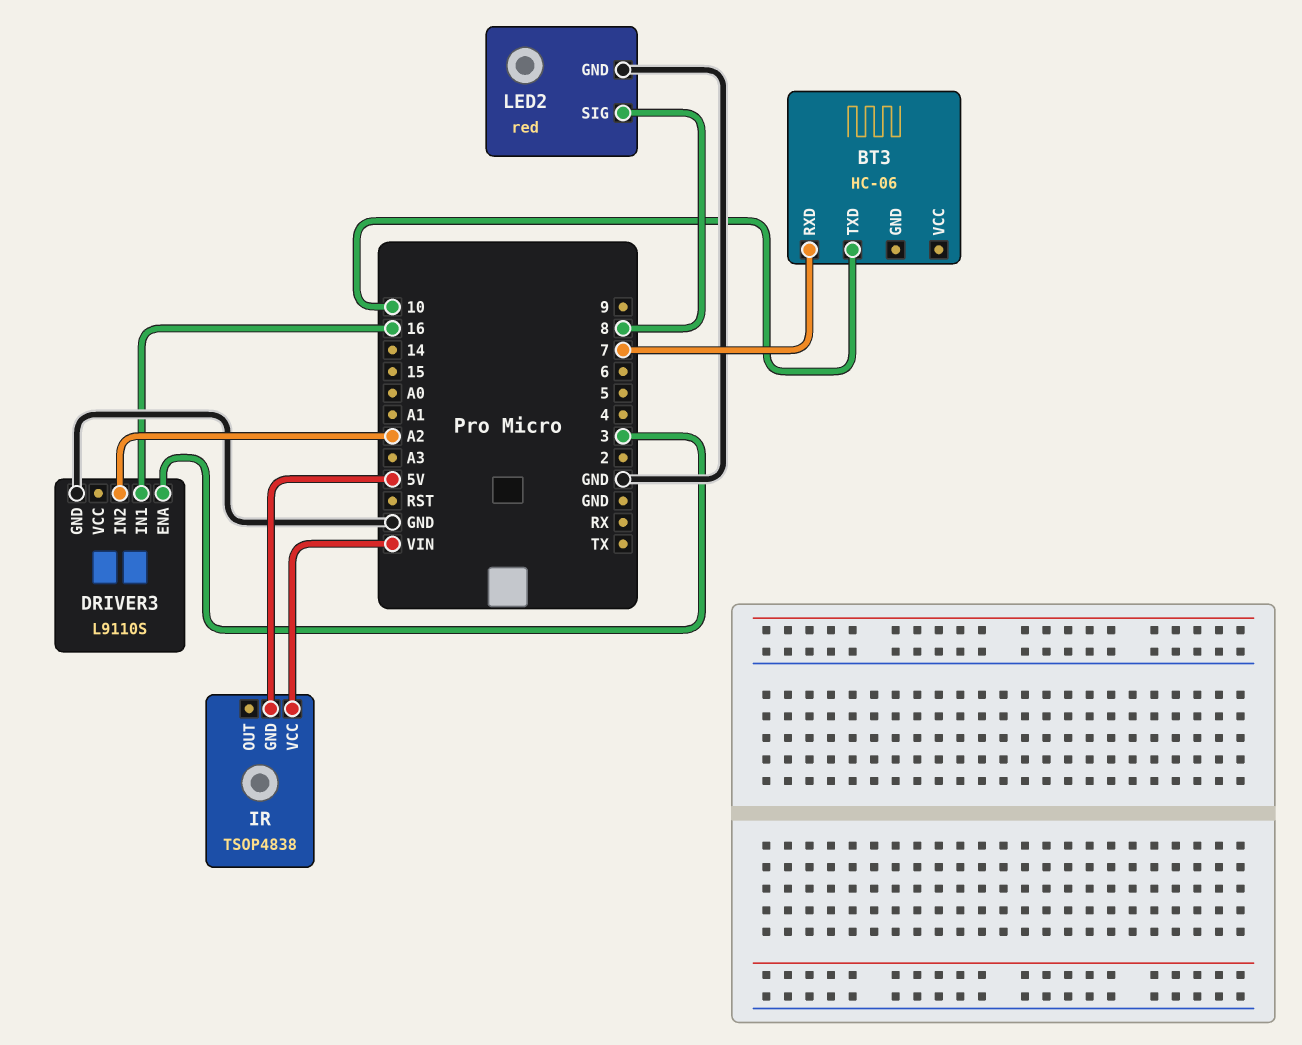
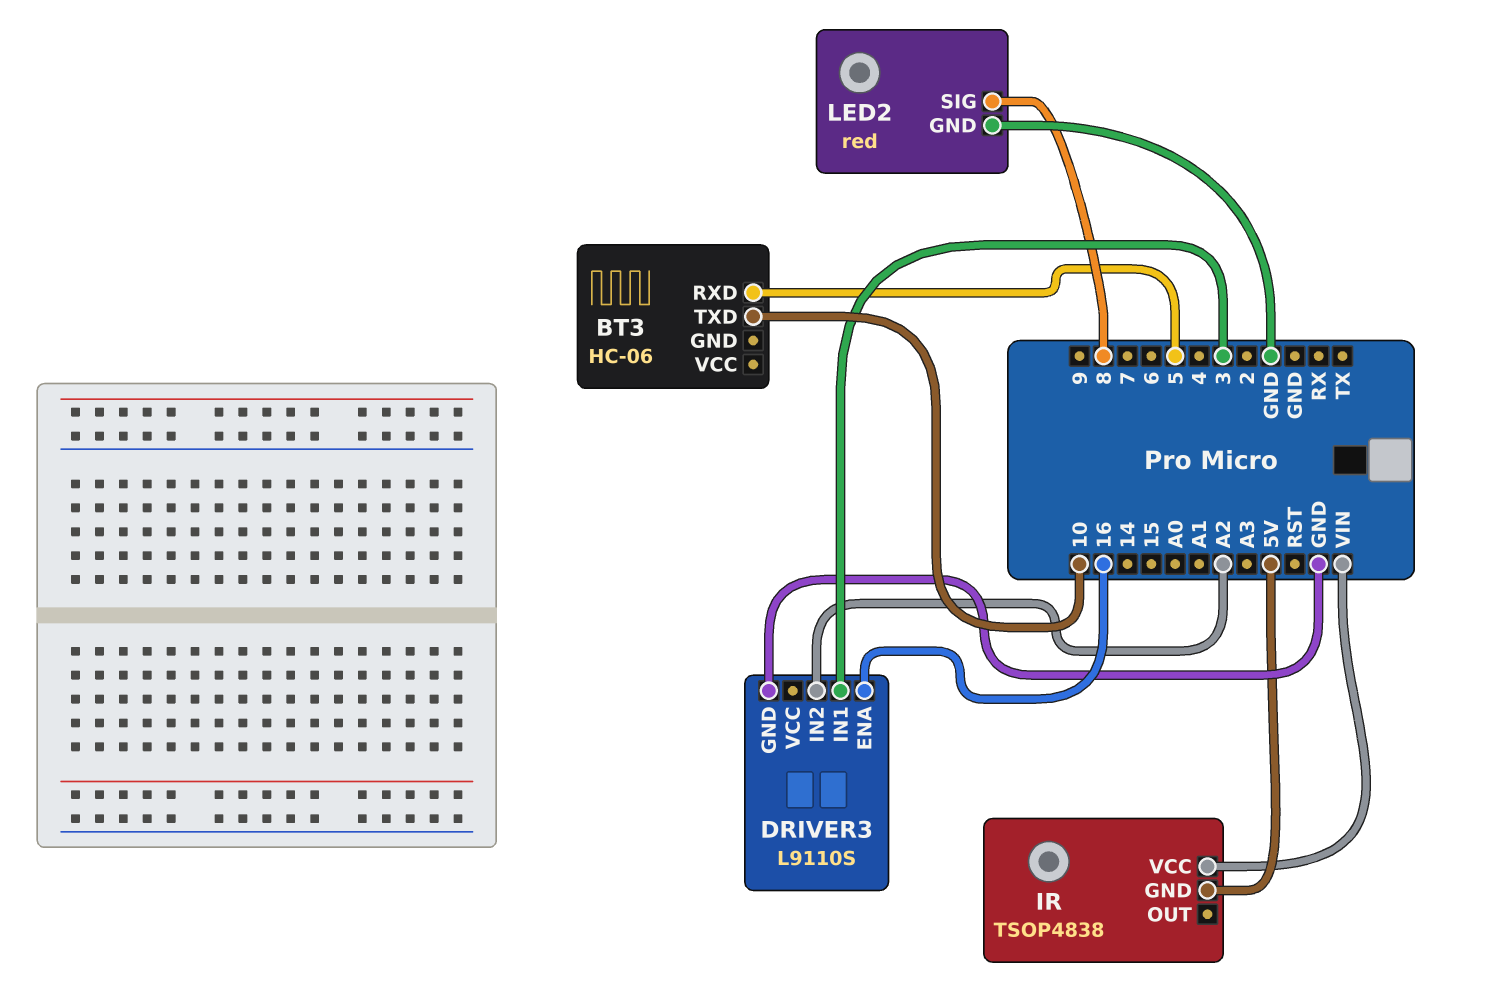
BT3 pin RXD: 7 -> 5
DRIVER3 pin ENA: 3 -> 16
DRIVER3 pin IN1: 16 -> 3

